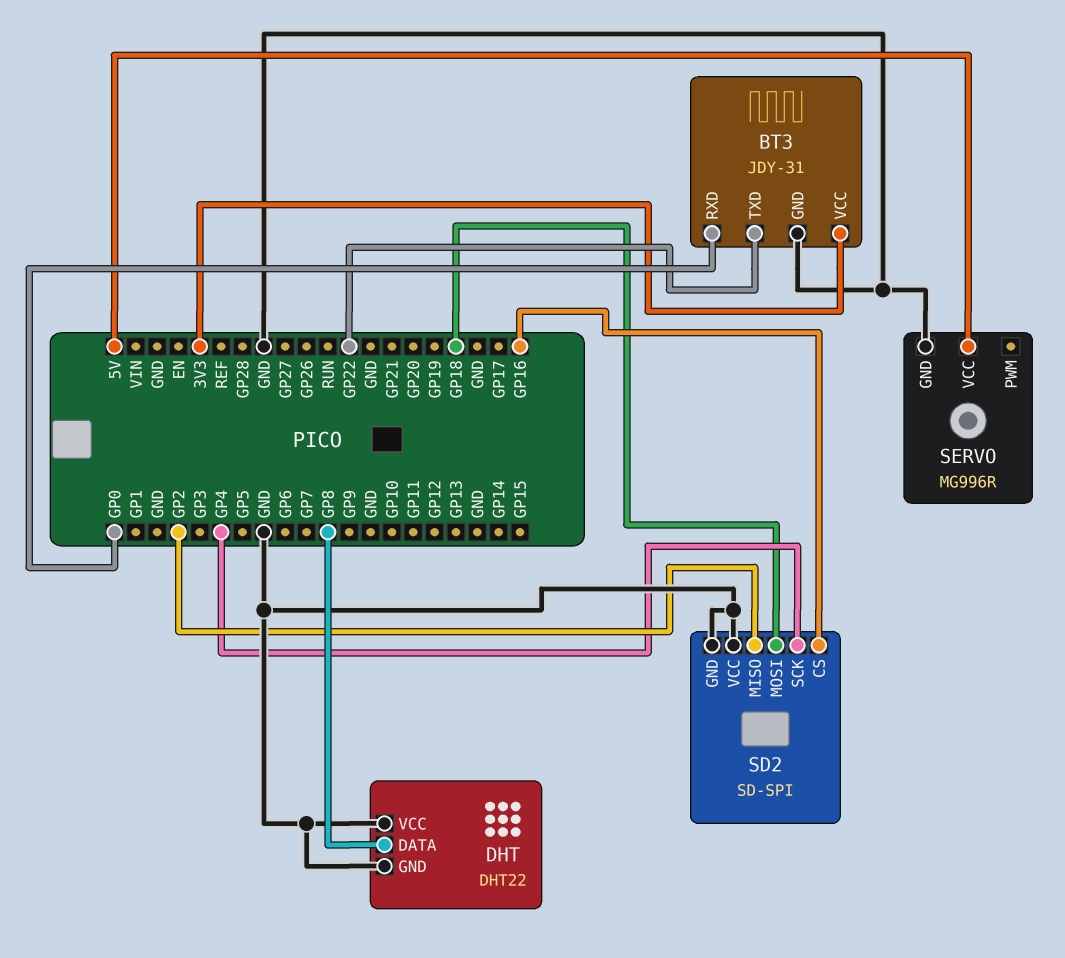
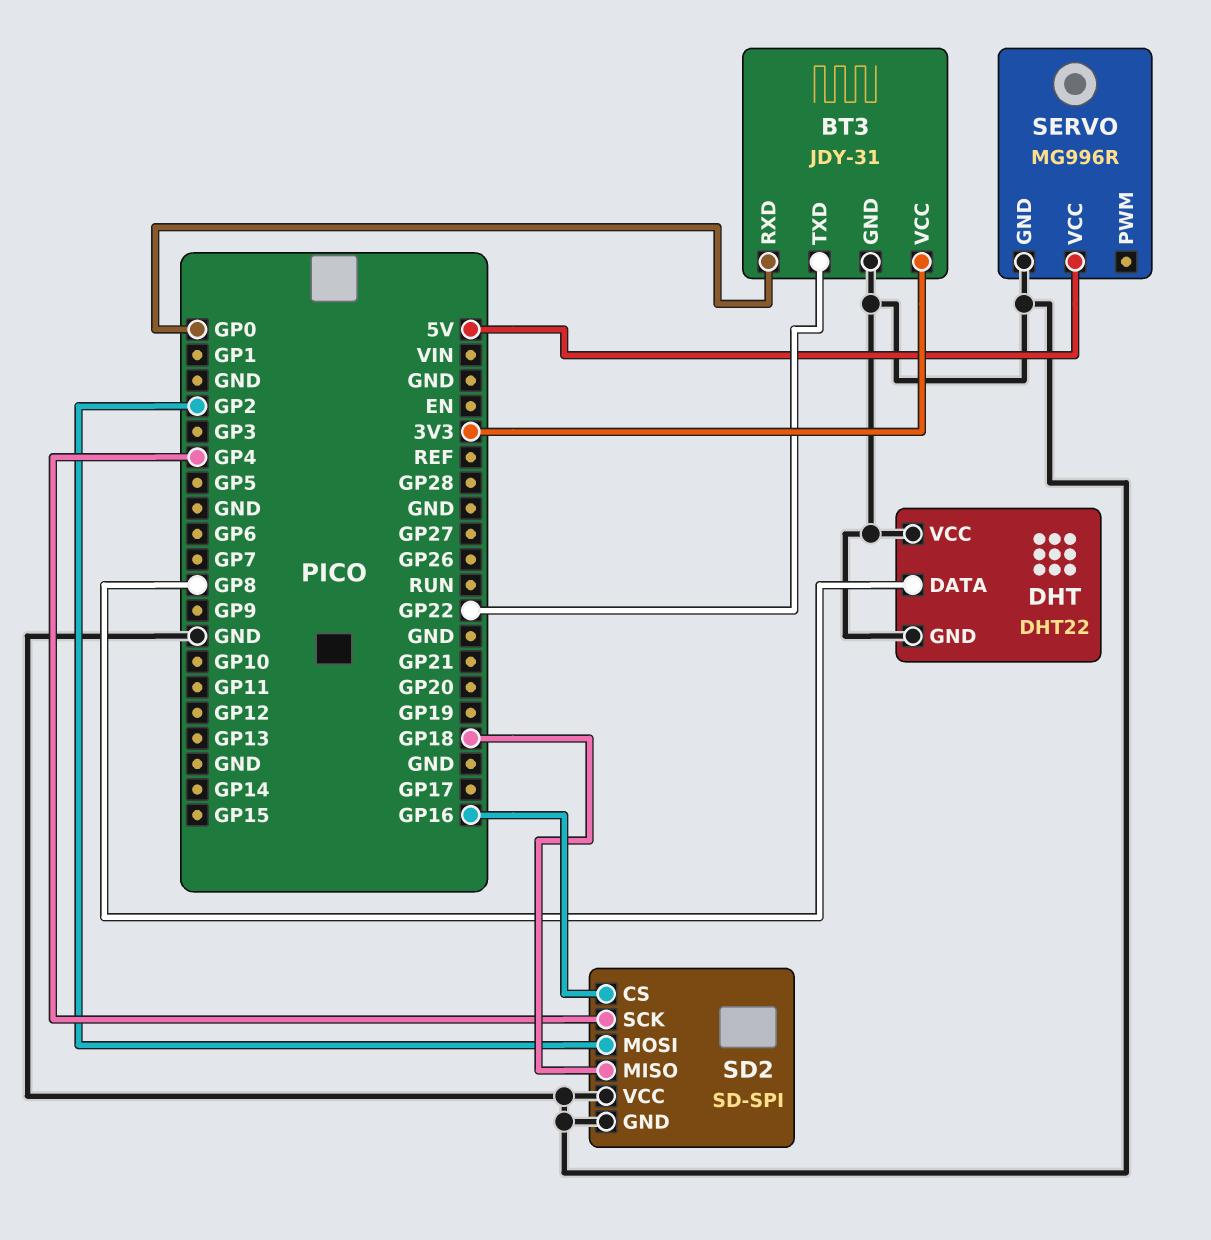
SD2 pin MISO: GP2 -> GP18
SD2 pin MOSI: GP18 -> GP2

